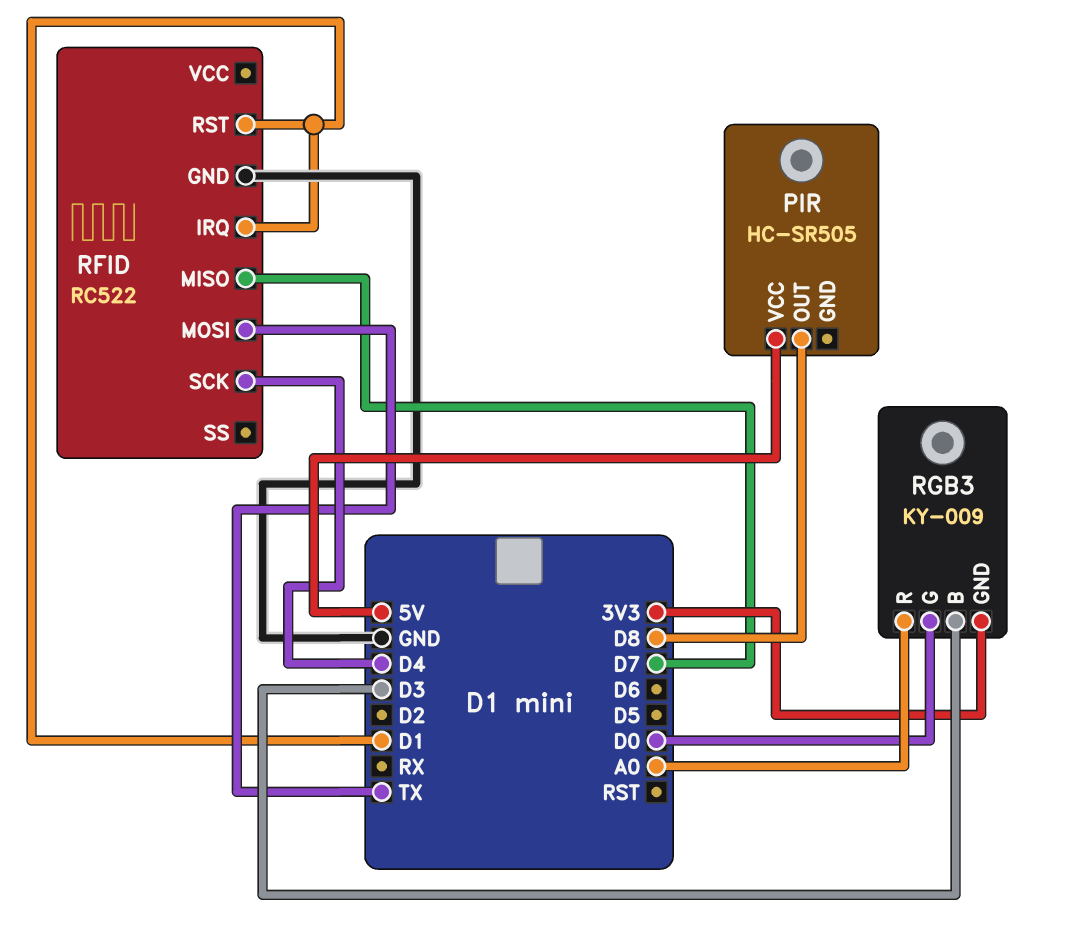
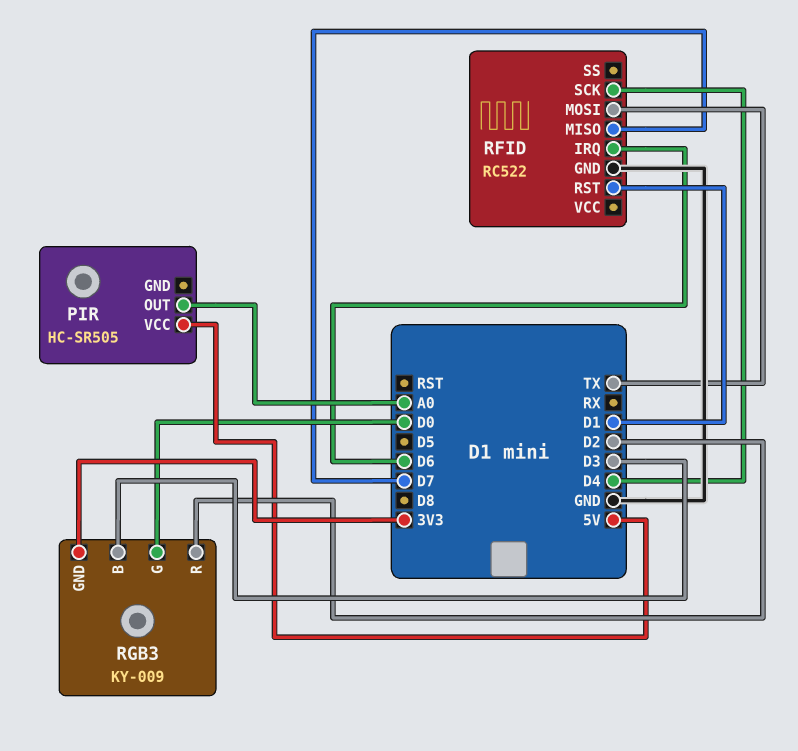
PIR pin OUT: D8 -> A0
RFID pin IRQ: D1 -> D6
RGB3 pin R: A0 -> D2

